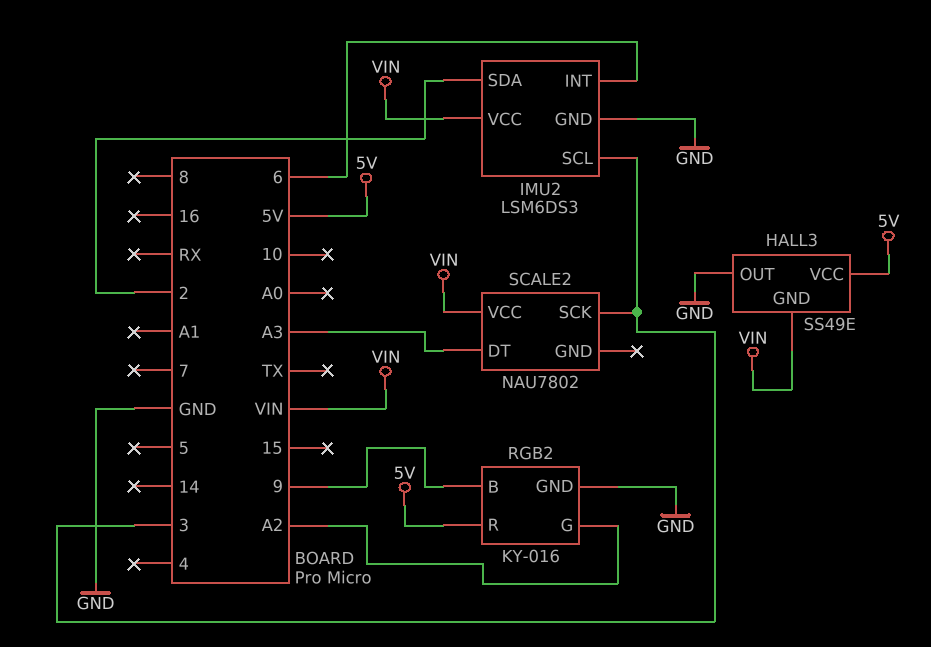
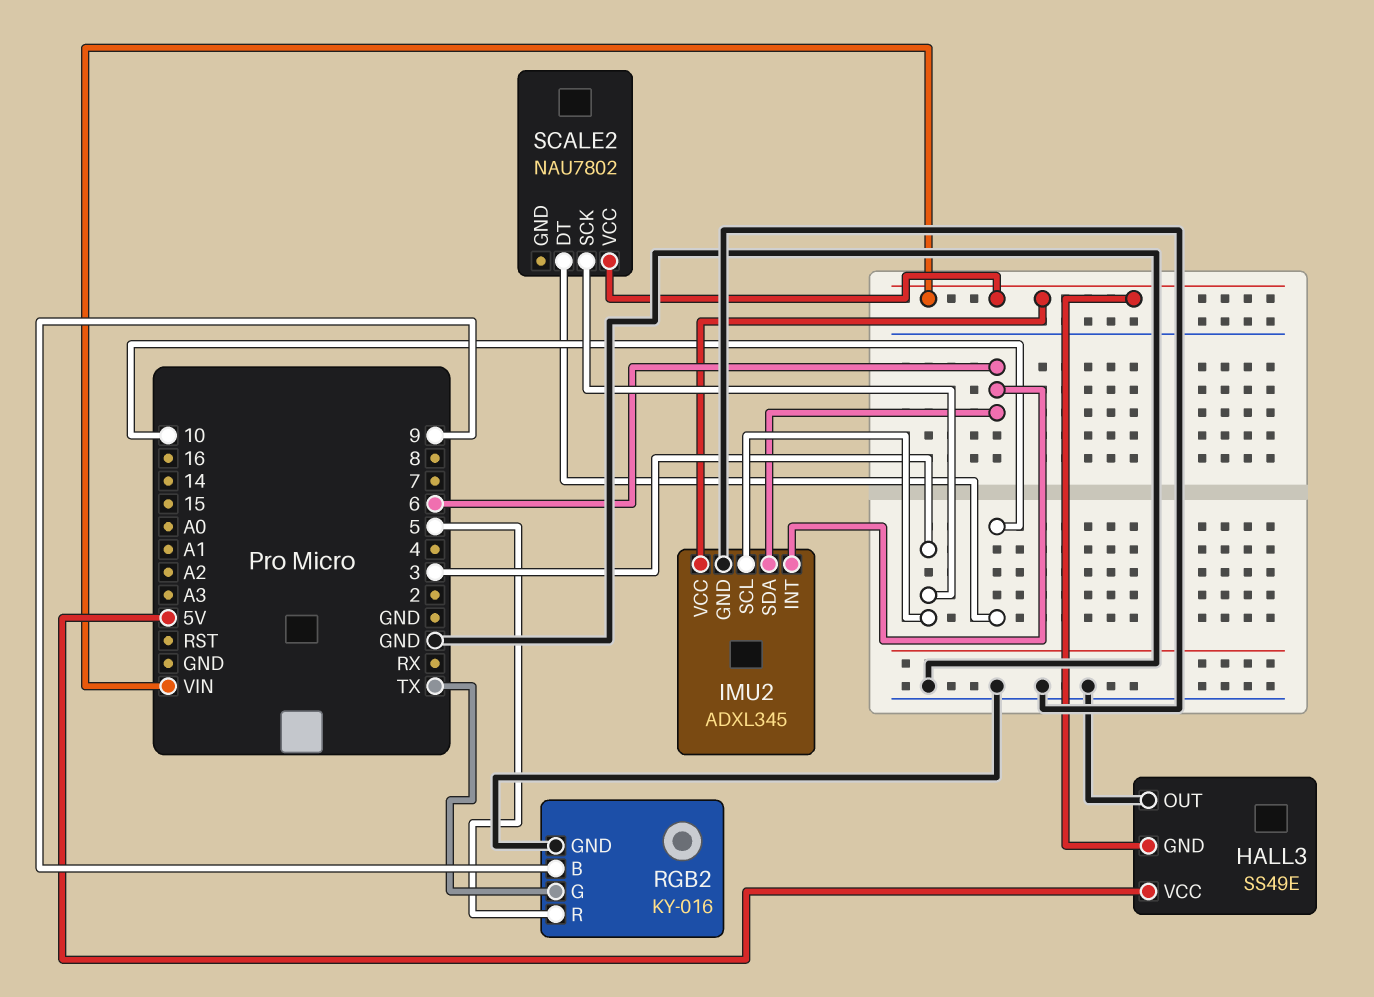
IMU2: LSM6DS3 -> ADXL345
IMU2 pin SDA: 2 -> 6
RGB2 pin G: A2 -> TX
RGB2 pin R: 5V -> 5
SCALE2 pin DT: A3 -> 10

